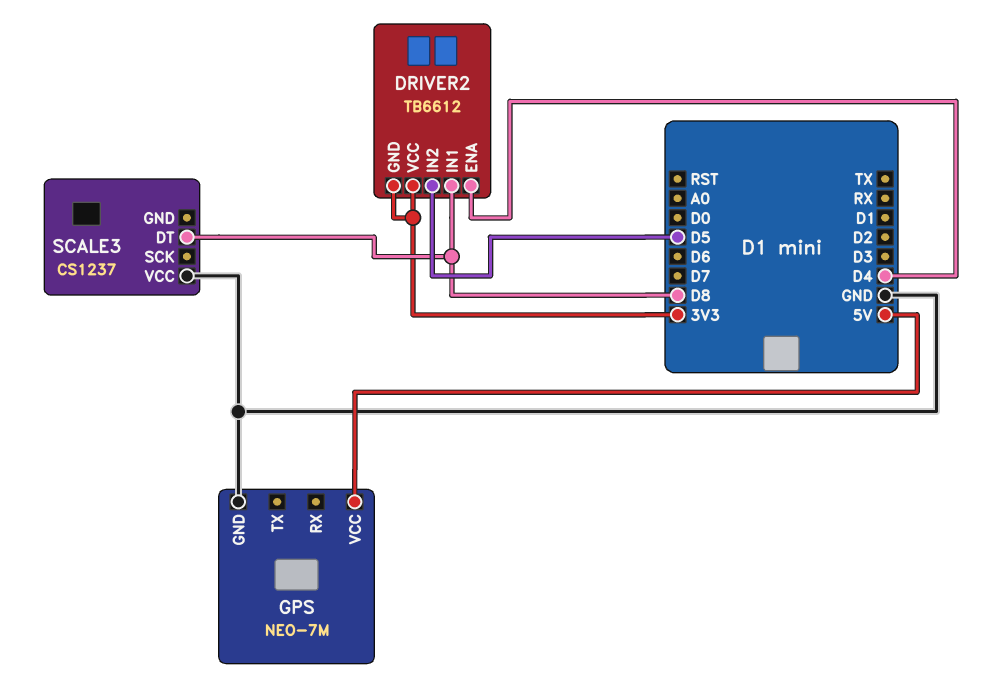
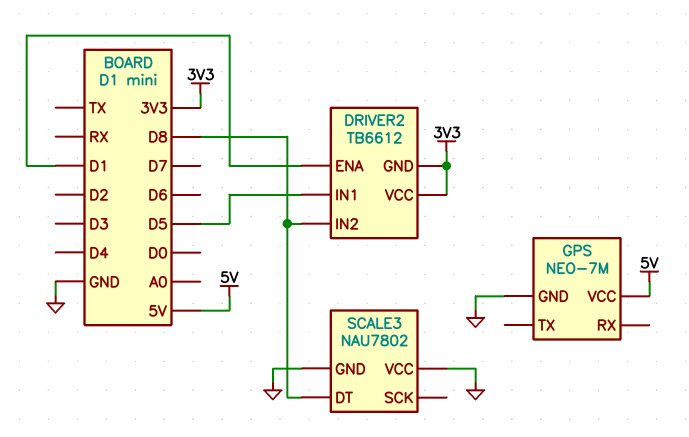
DRIVER2 pin ENA: D4 -> D1
DRIVER2 pin IN1: D8 -> D5
DRIVER2 pin IN2: D5 -> D8
SCALE3: CS1237 -> NAU7802
SCALE3 pin GND: none -> GND

